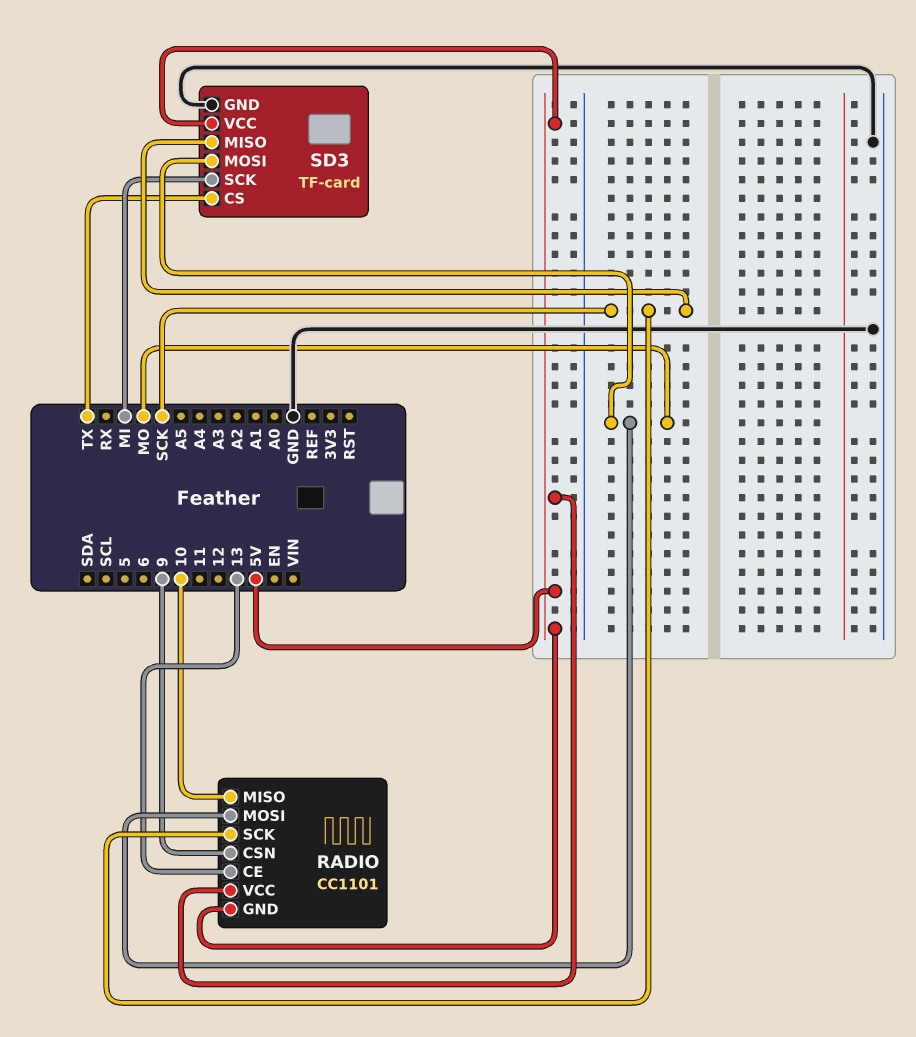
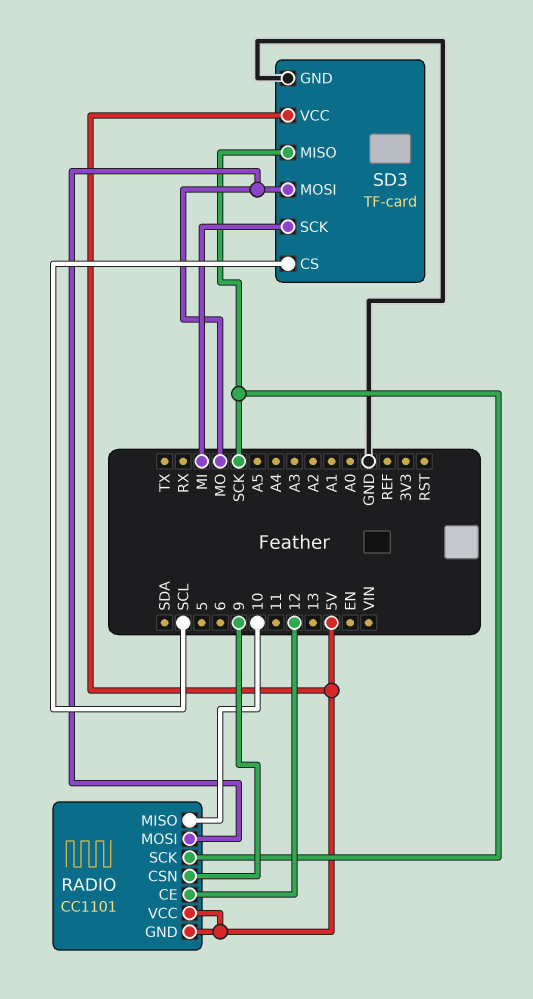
RADIO pin CE: 13 -> 12
SD3 pin CS: TX -> SCL

